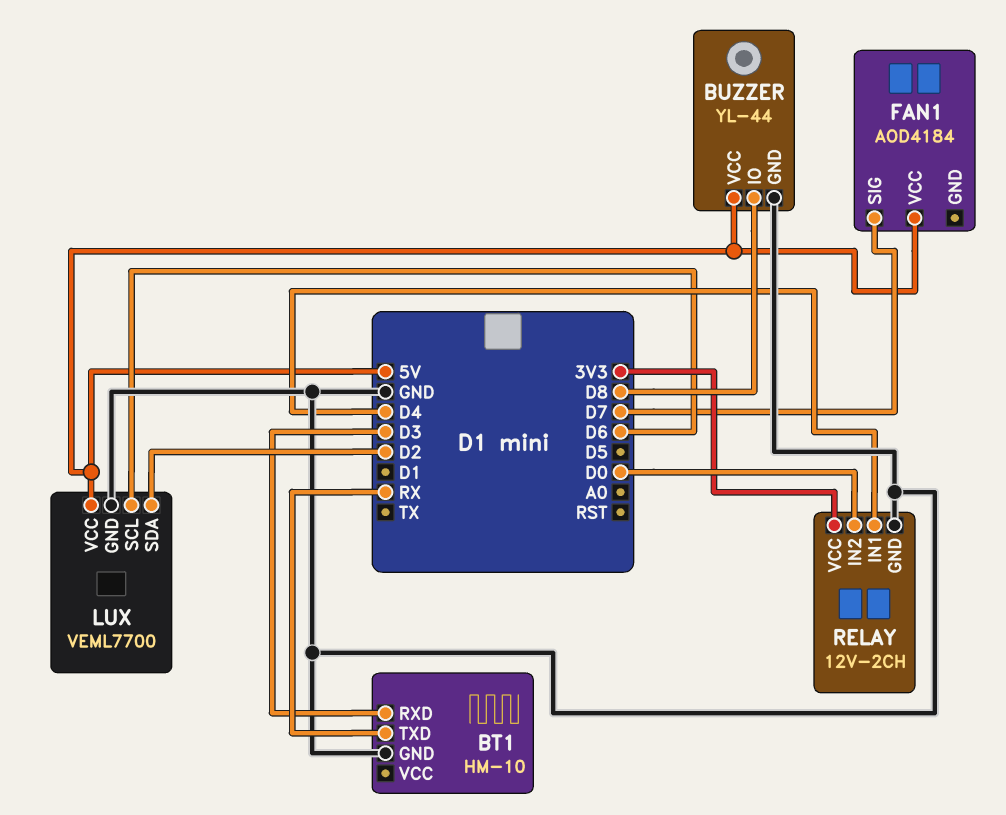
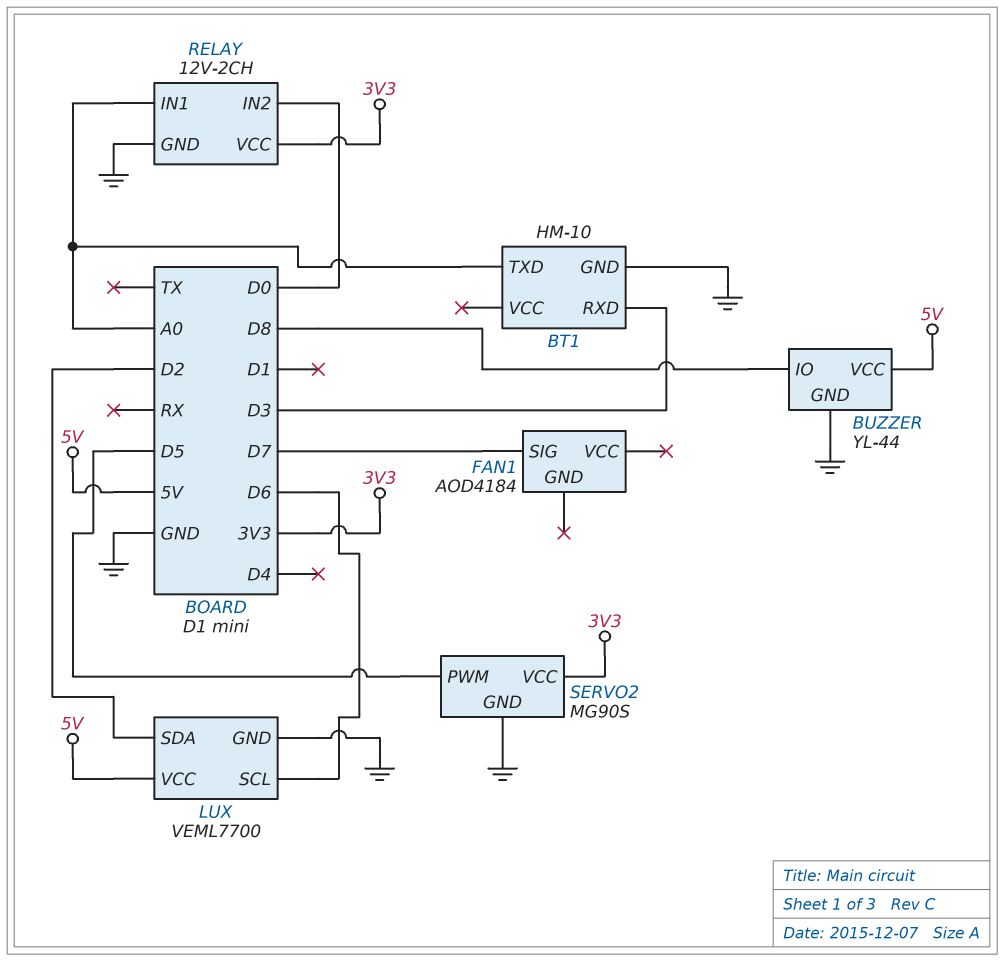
BT1 pin TXD: RX -> A0
FAN1 pin VCC: 5V -> none
RELAY pin IN1: D4 -> A0
SERVO2: none -> MG90S
SERVO2 pin GND: none -> GND
SERVO2 pin PWM: none -> D5
SERVO2 pin VCC: none -> 3V3

